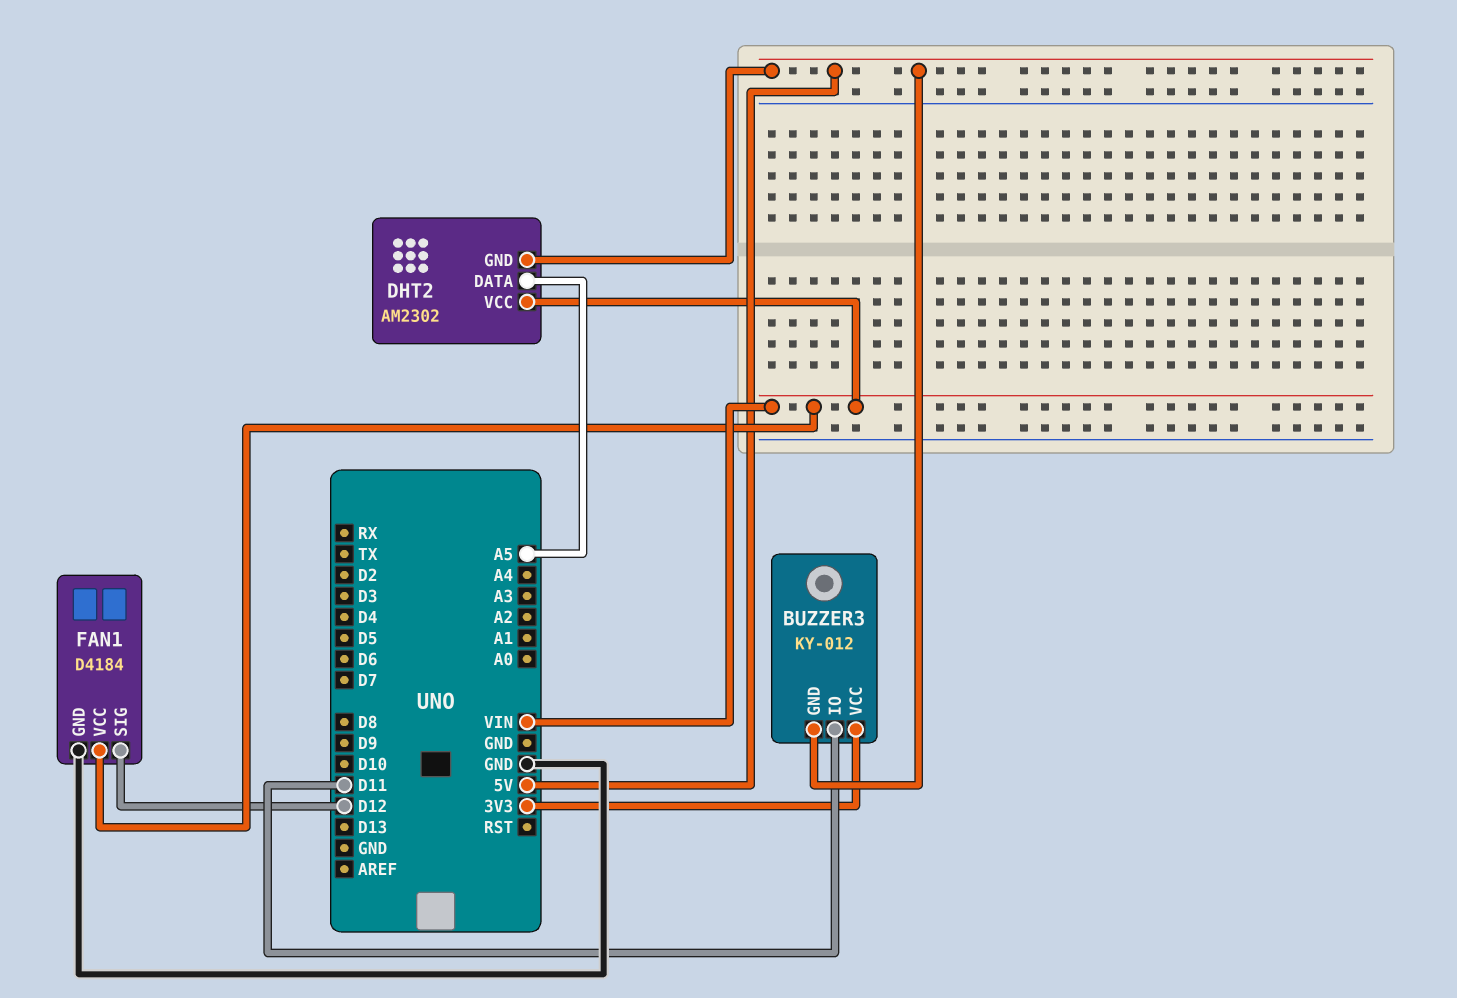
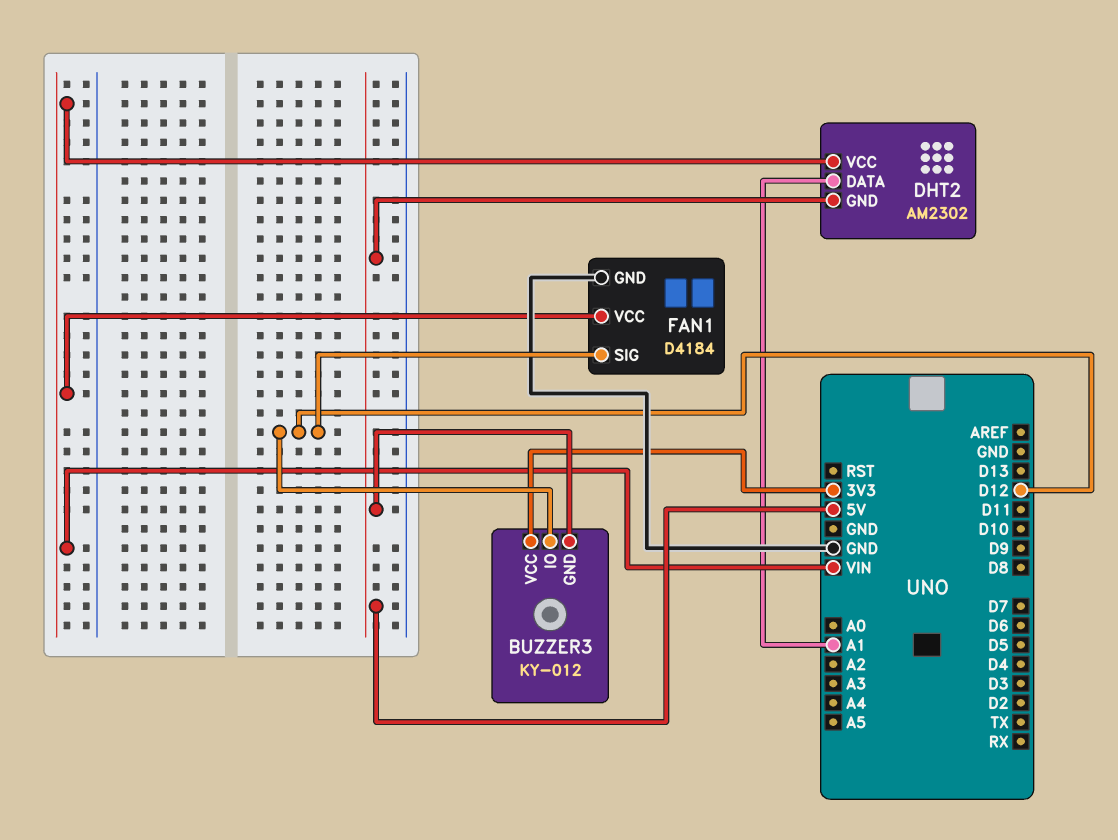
BUZZER3 pin IO: D11 -> D12
DHT2 pin DATA: A5 -> A1

